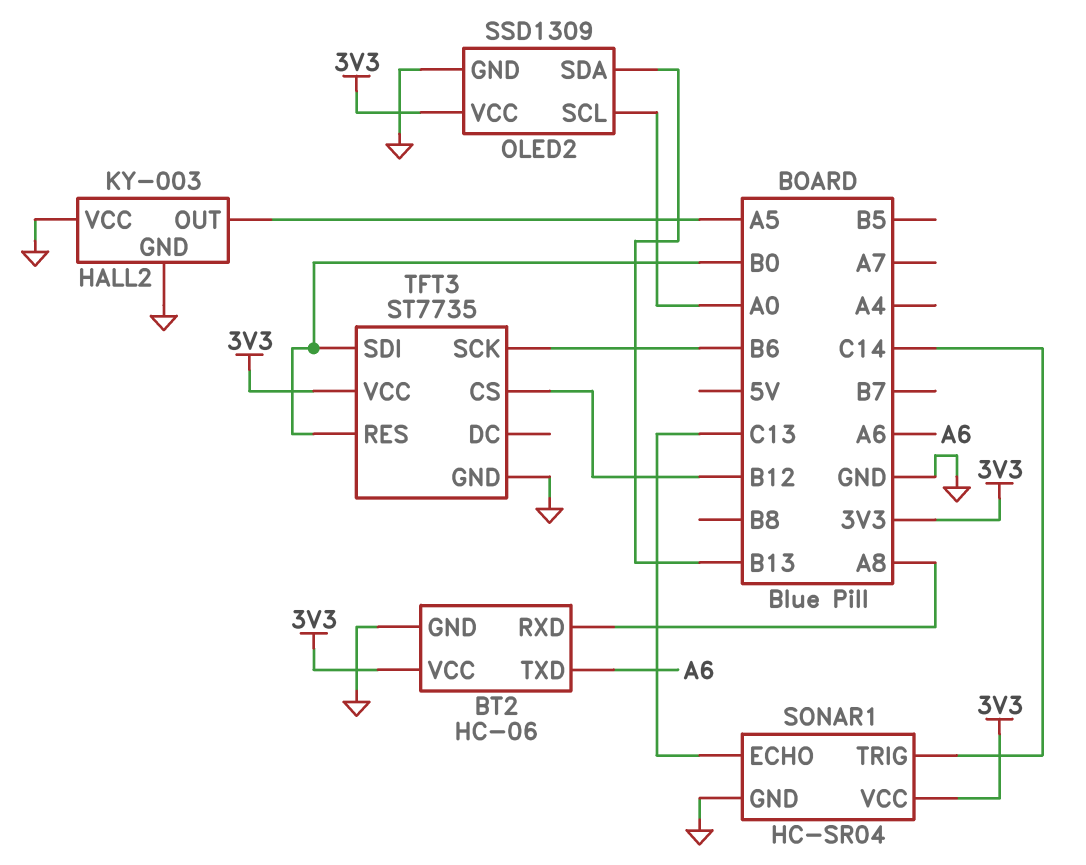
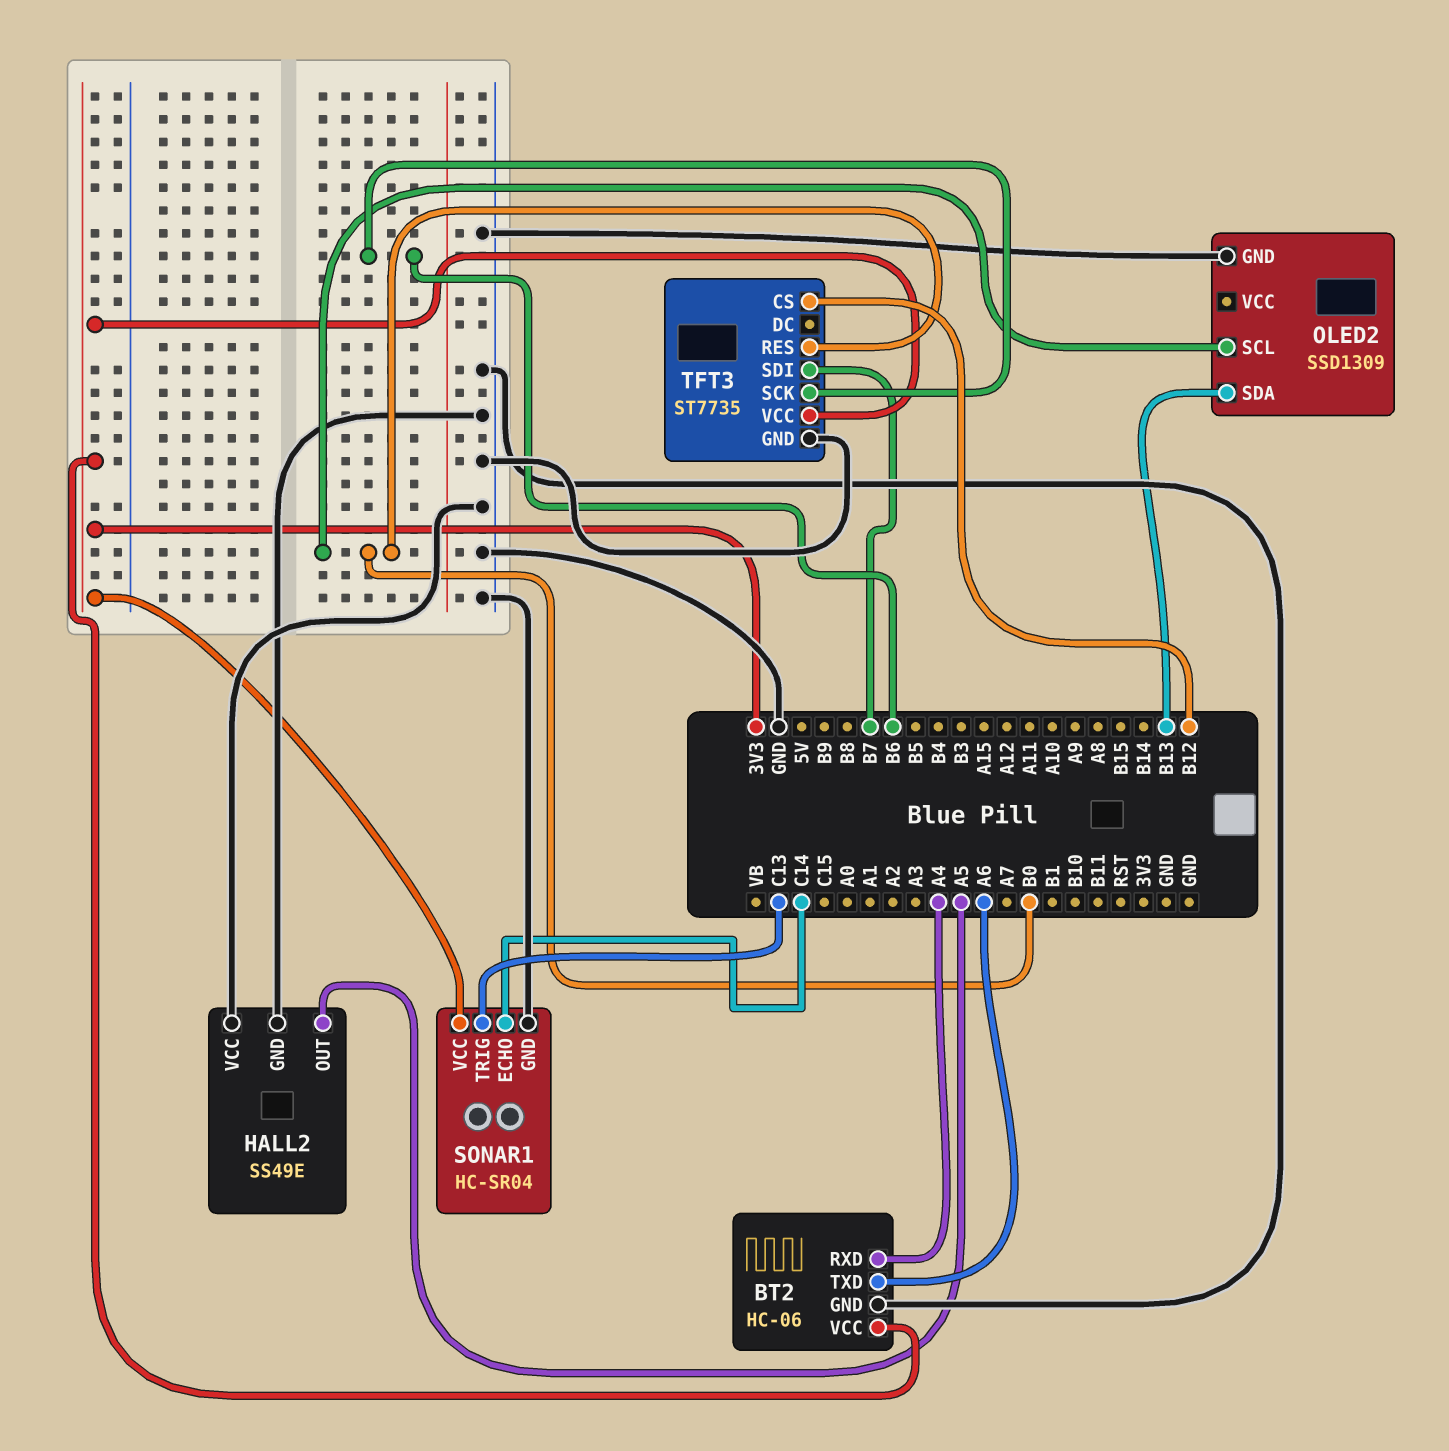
BT2 pin RXD: A8 -> A4
HALL2: KY-003 -> SS49E
OLED2 pin SCL: A0 -> B0
OLED2 pin VCC: 3V3 -> none
SONAR1 pin ECHO: C13 -> C14
SONAR1 pin TRIG: C14 -> C13
TFT3 pin SDI: B0 -> B7

